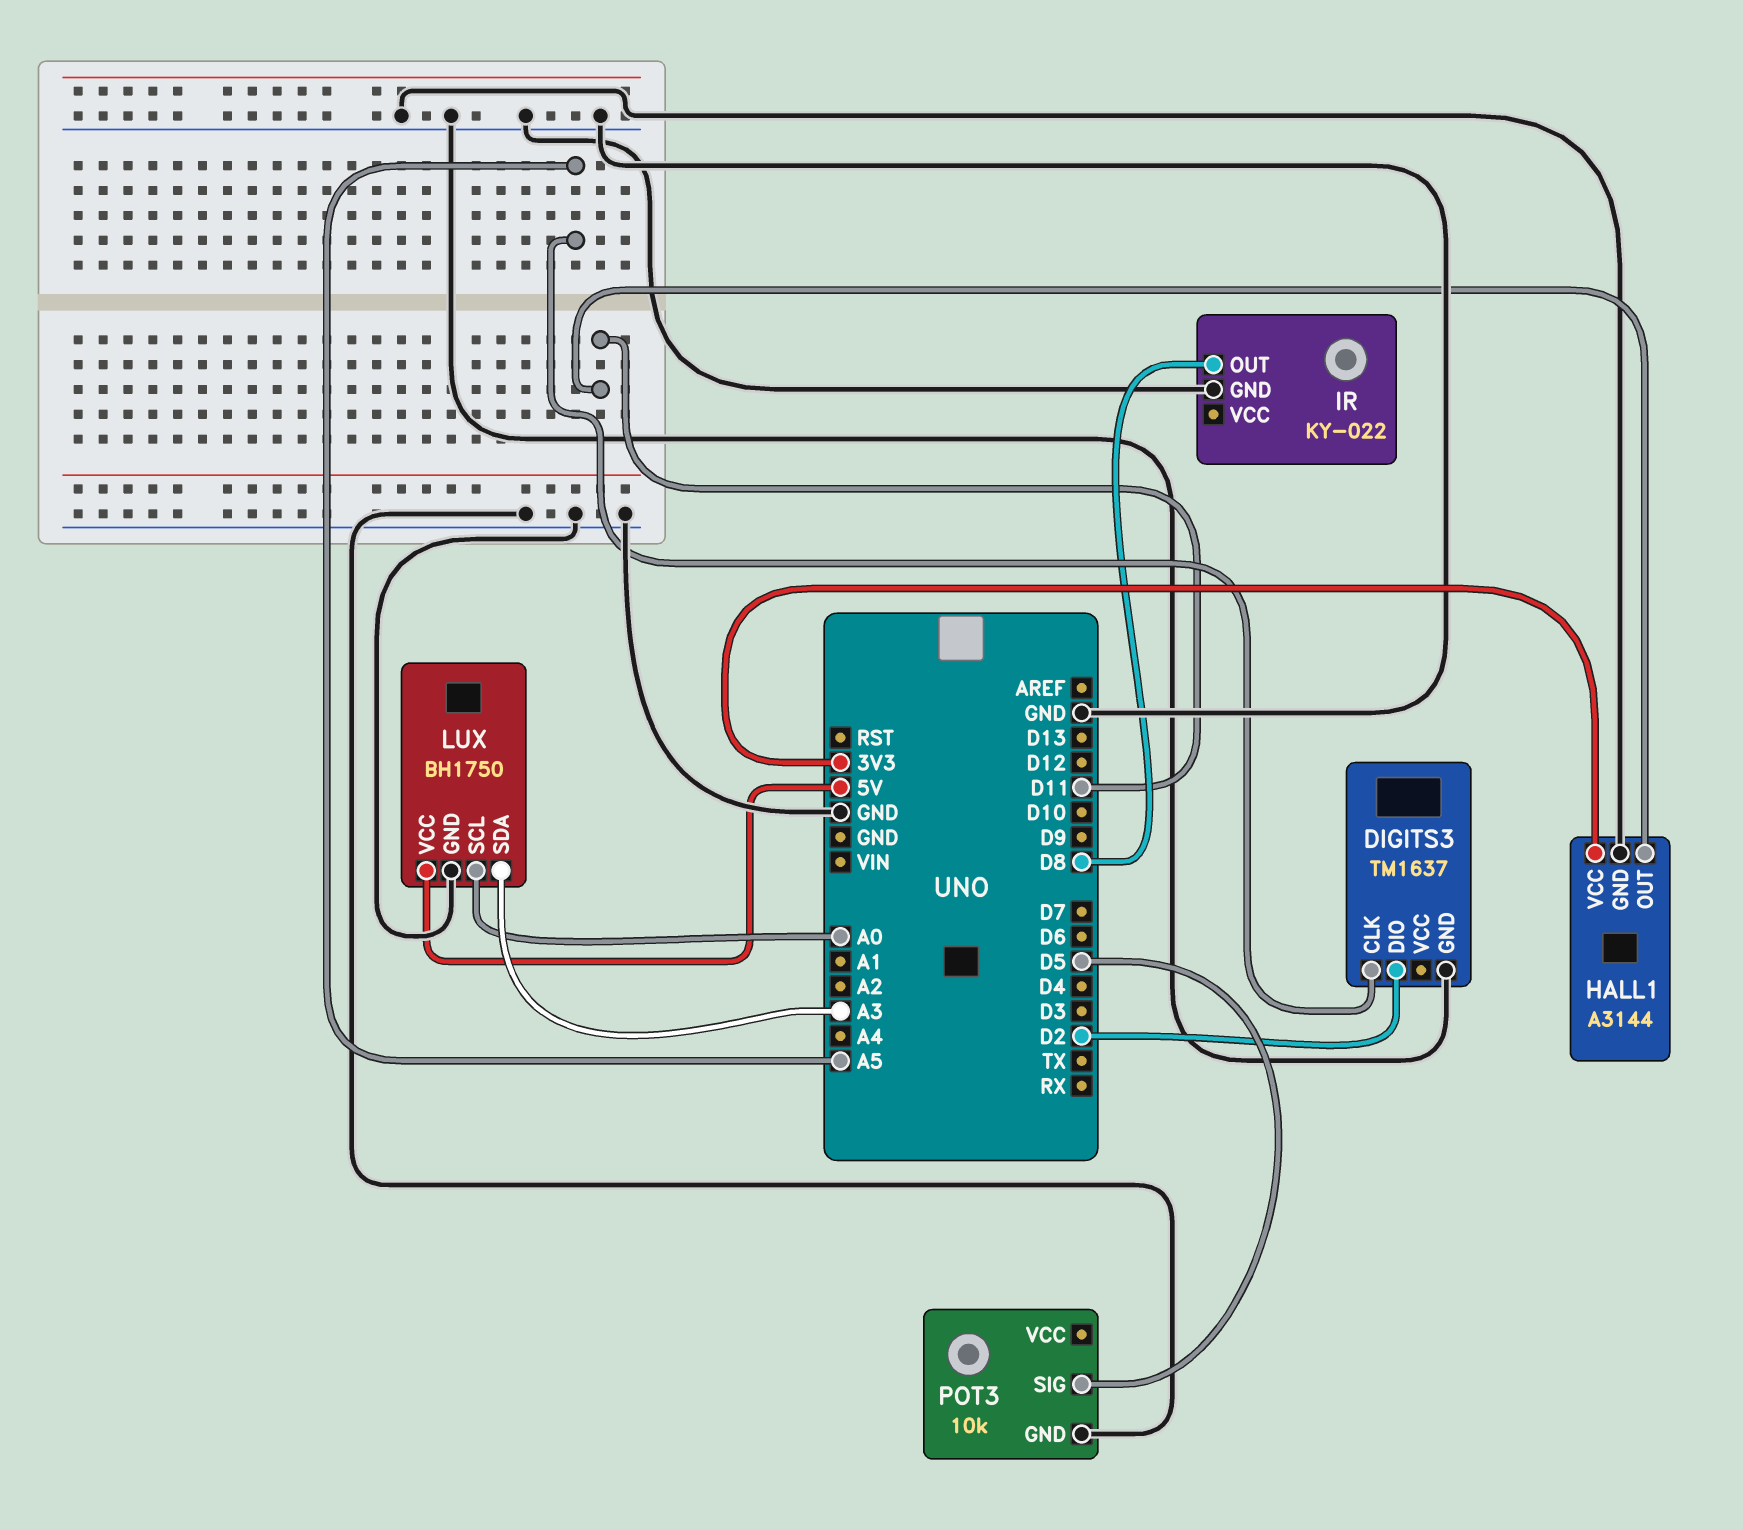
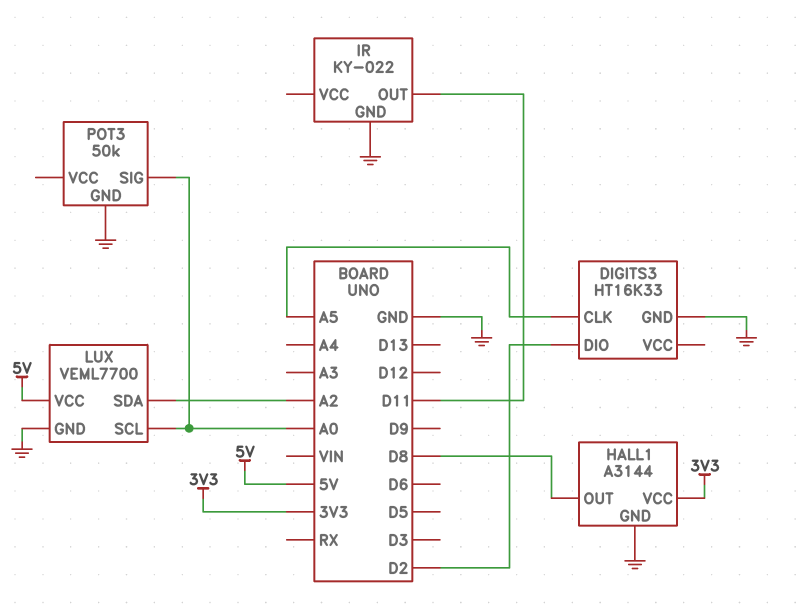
DIGITS3: TM1637 -> HT16K33
HALL1 pin OUT: D11 -> D8
IR pin OUT: D8 -> D11
LUX: BH1750 -> VEML7700
LUX pin SDA: A3 -> A2
POT3: 10k -> 50k
POT3 pin SIG: D5 -> A0

